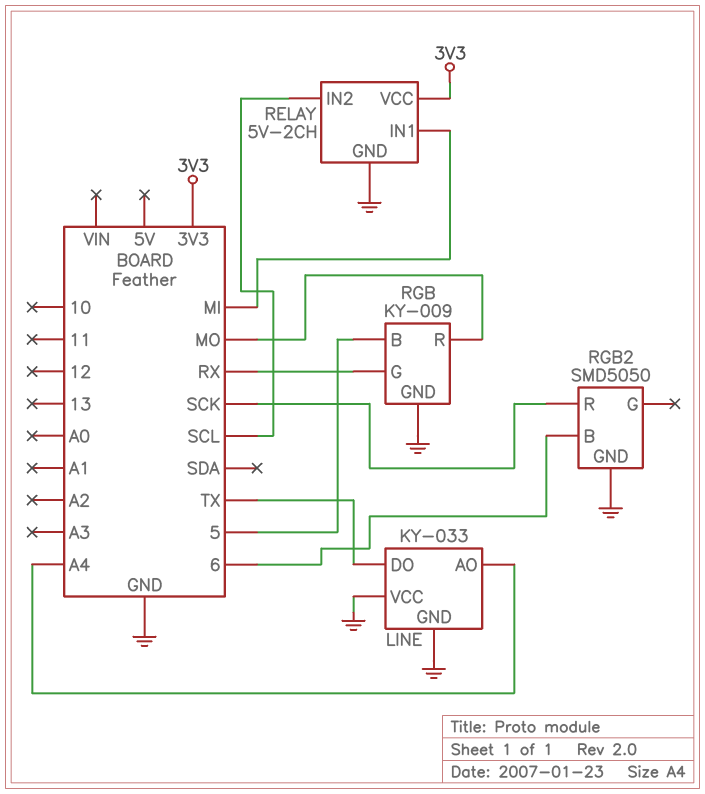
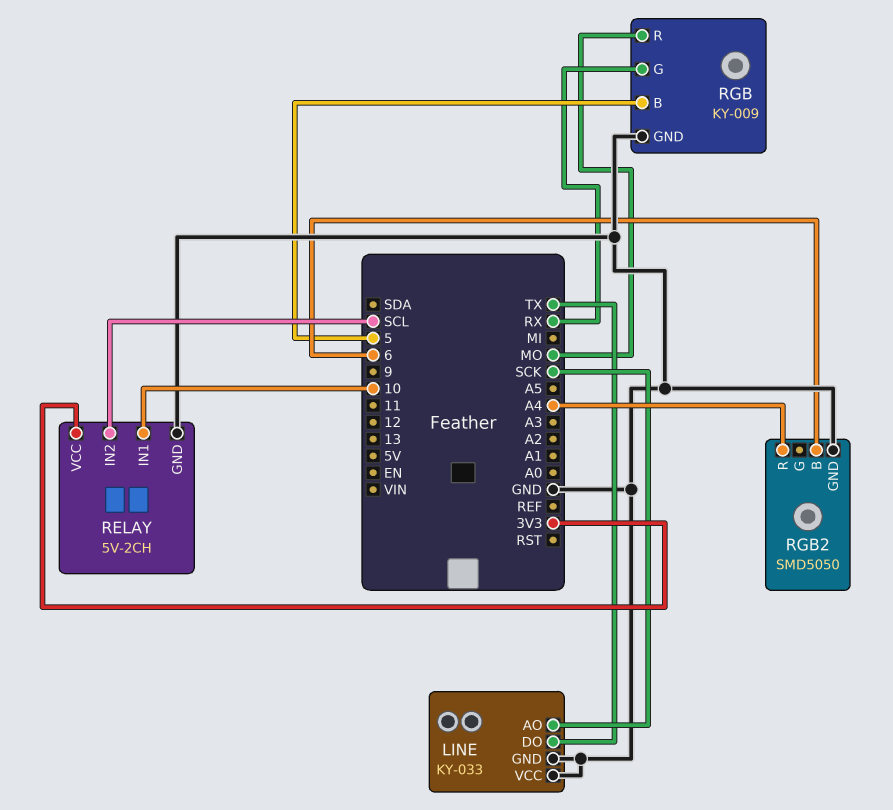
LINE pin AO: A4 -> SCK
RELAY pin IN1: MI -> 10
RGB2 pin R: SCK -> A4

